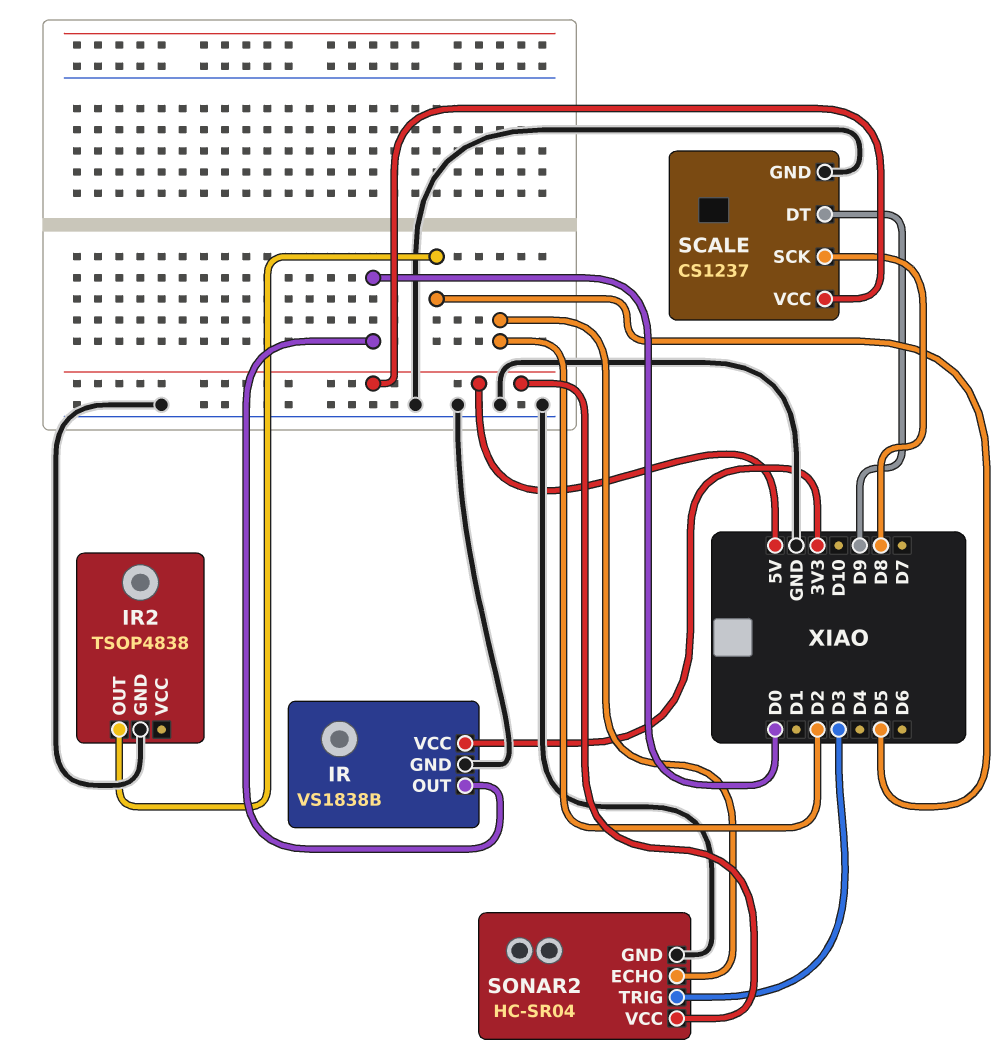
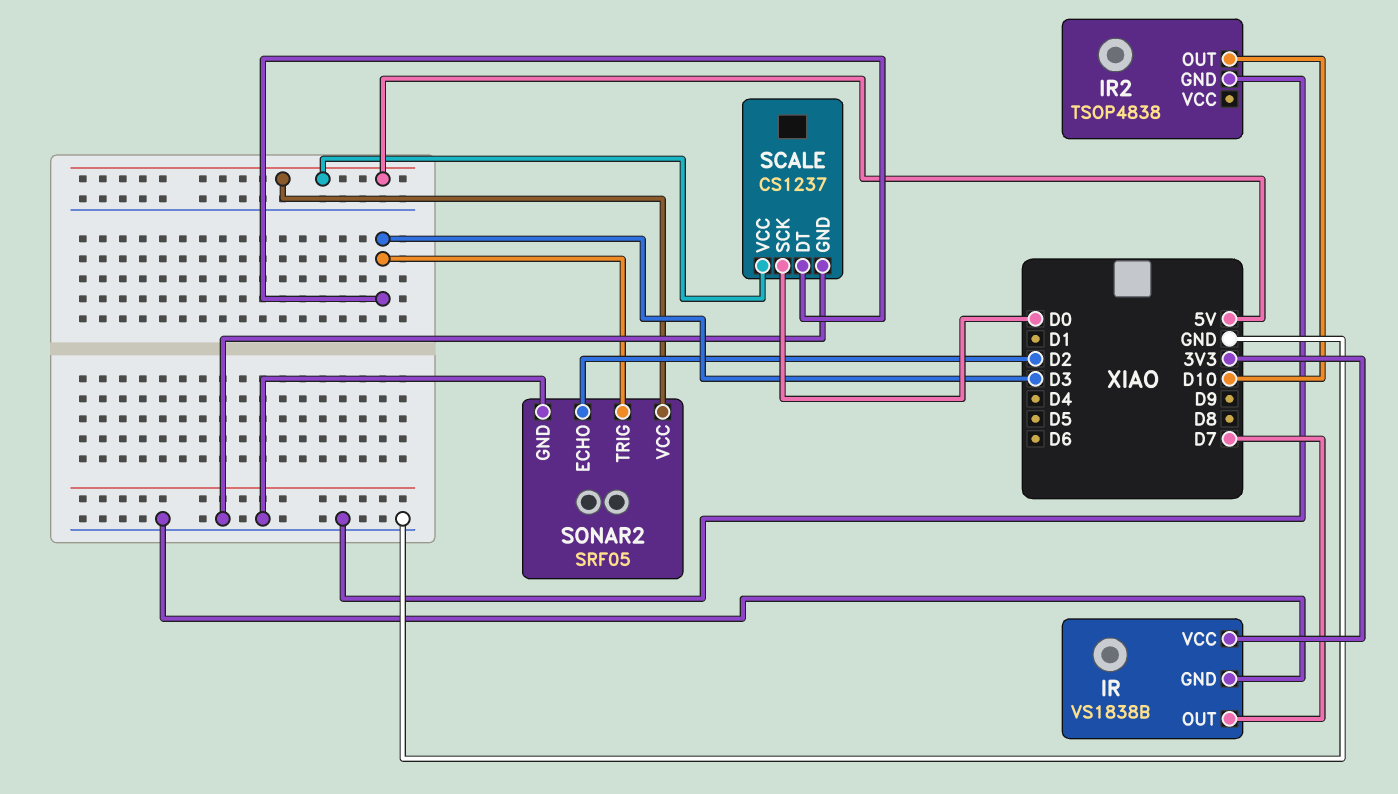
IR pin OUT: D0 -> D7
IR2 pin OUT: D5 -> D10
SCALE pin DT: D9 -> D3
SCALE pin SCK: D8 -> D0
SONAR2: HC-SR04 -> SRF05

